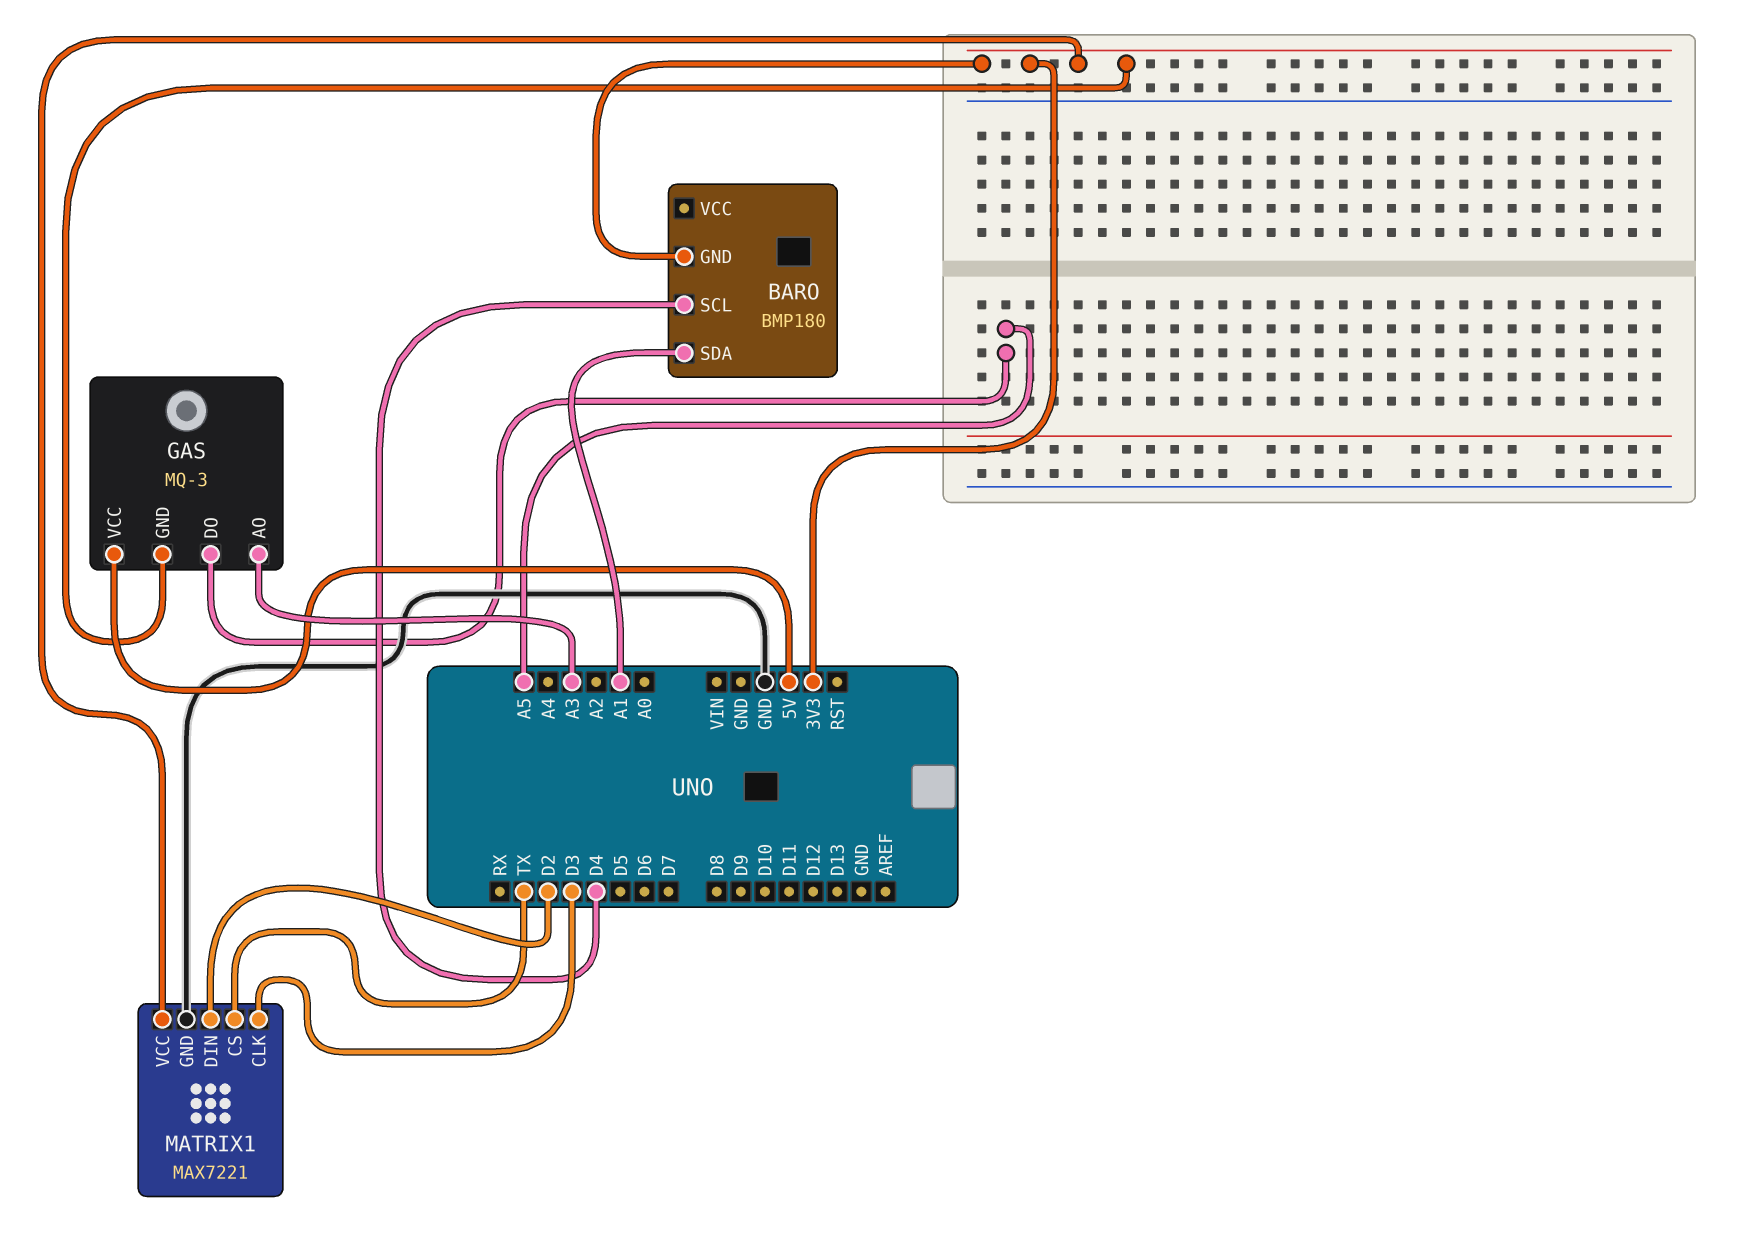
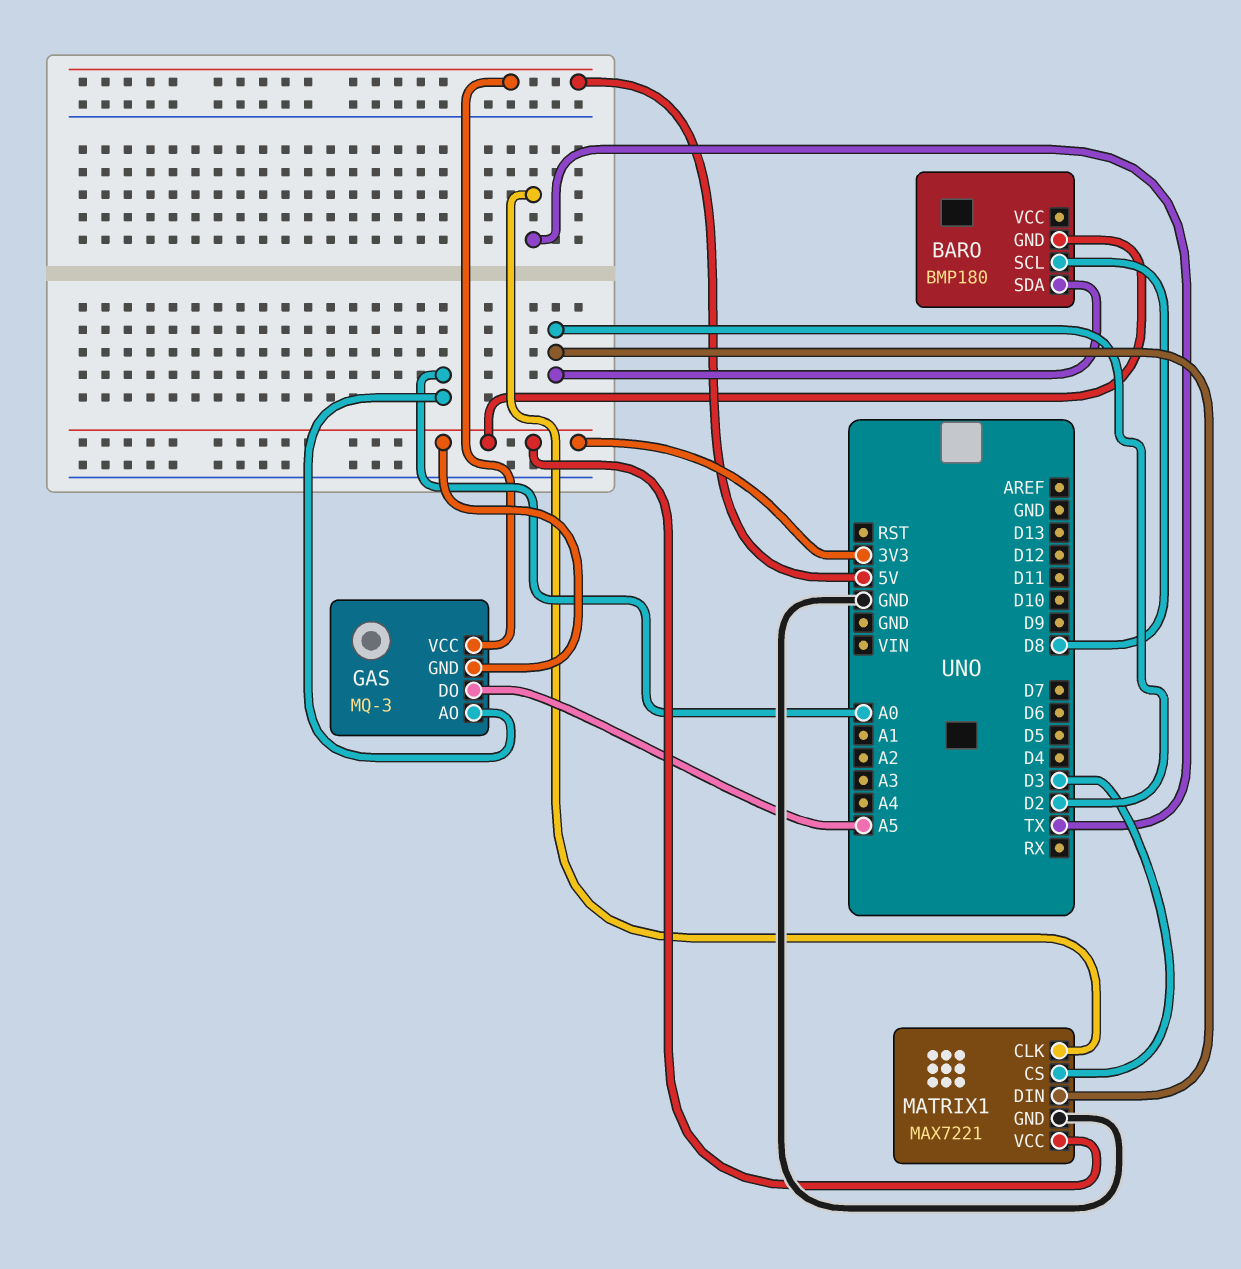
BARO pin SCL: D4 -> D8
BARO pin SDA: A1 -> D2
GAS pin AO: A3 -> A0
MATRIX1 pin CLK: D3 -> TX
MATRIX1 pin CS: TX -> D3

